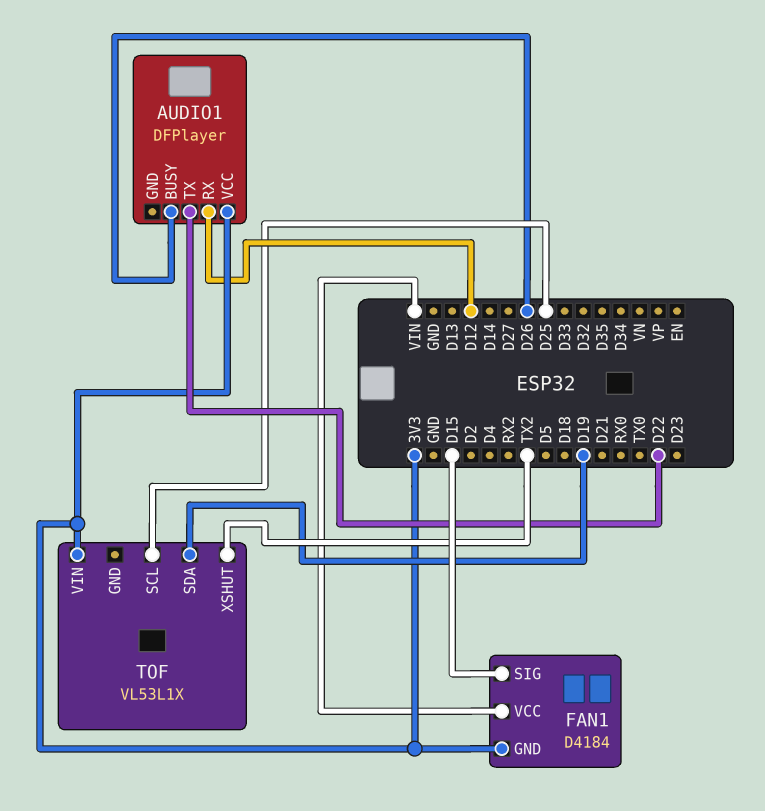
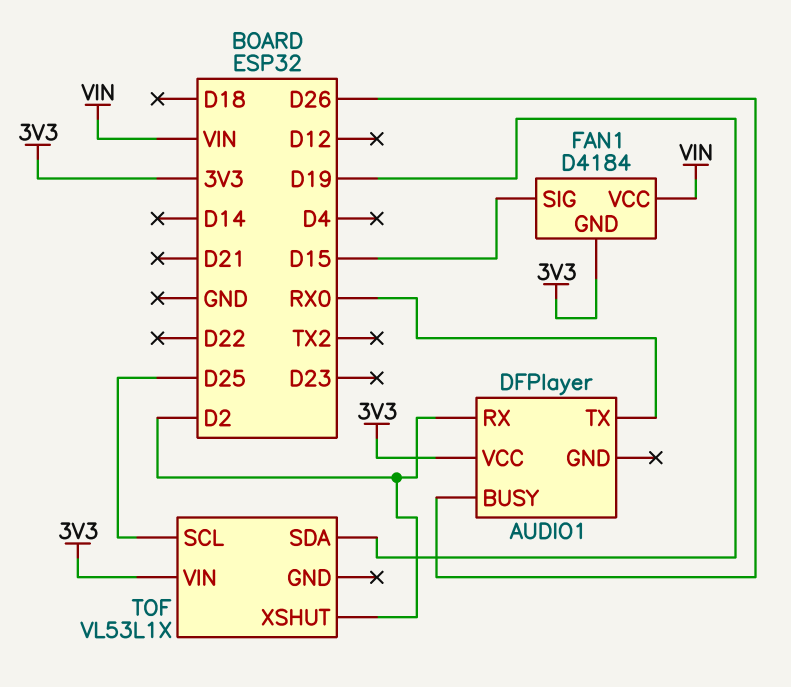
AUDIO1 pin RX: D12 -> D2
AUDIO1 pin TX: D22 -> RX0
TOF pin XSHUT: TX2 -> D2

